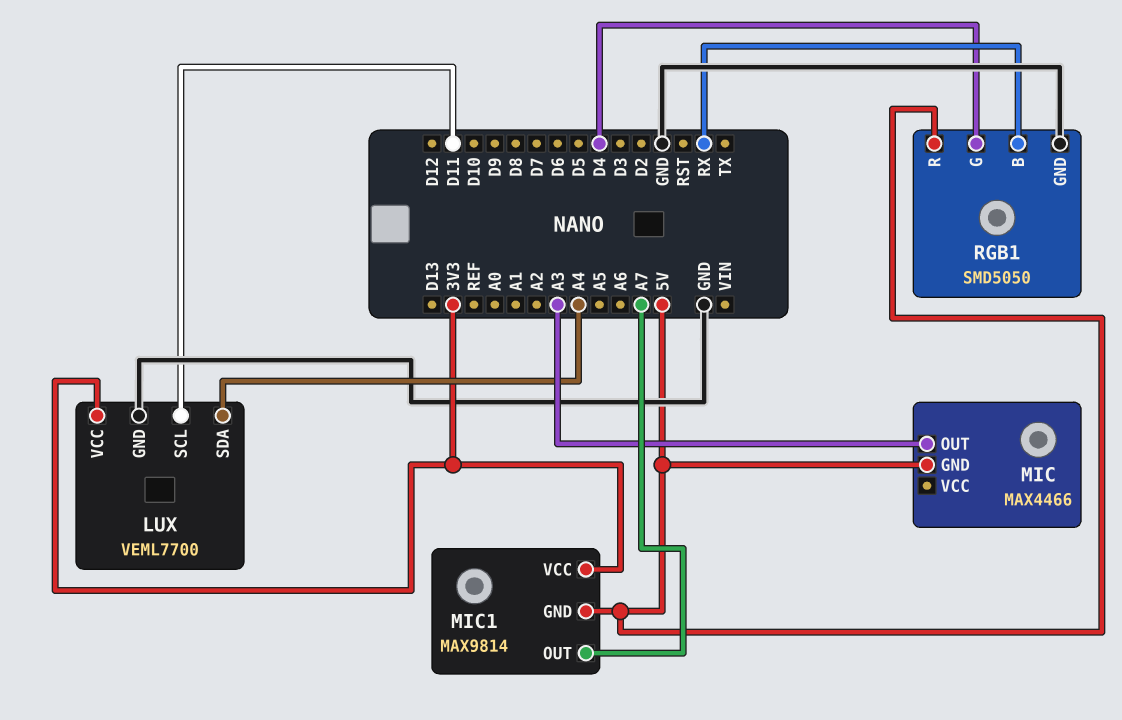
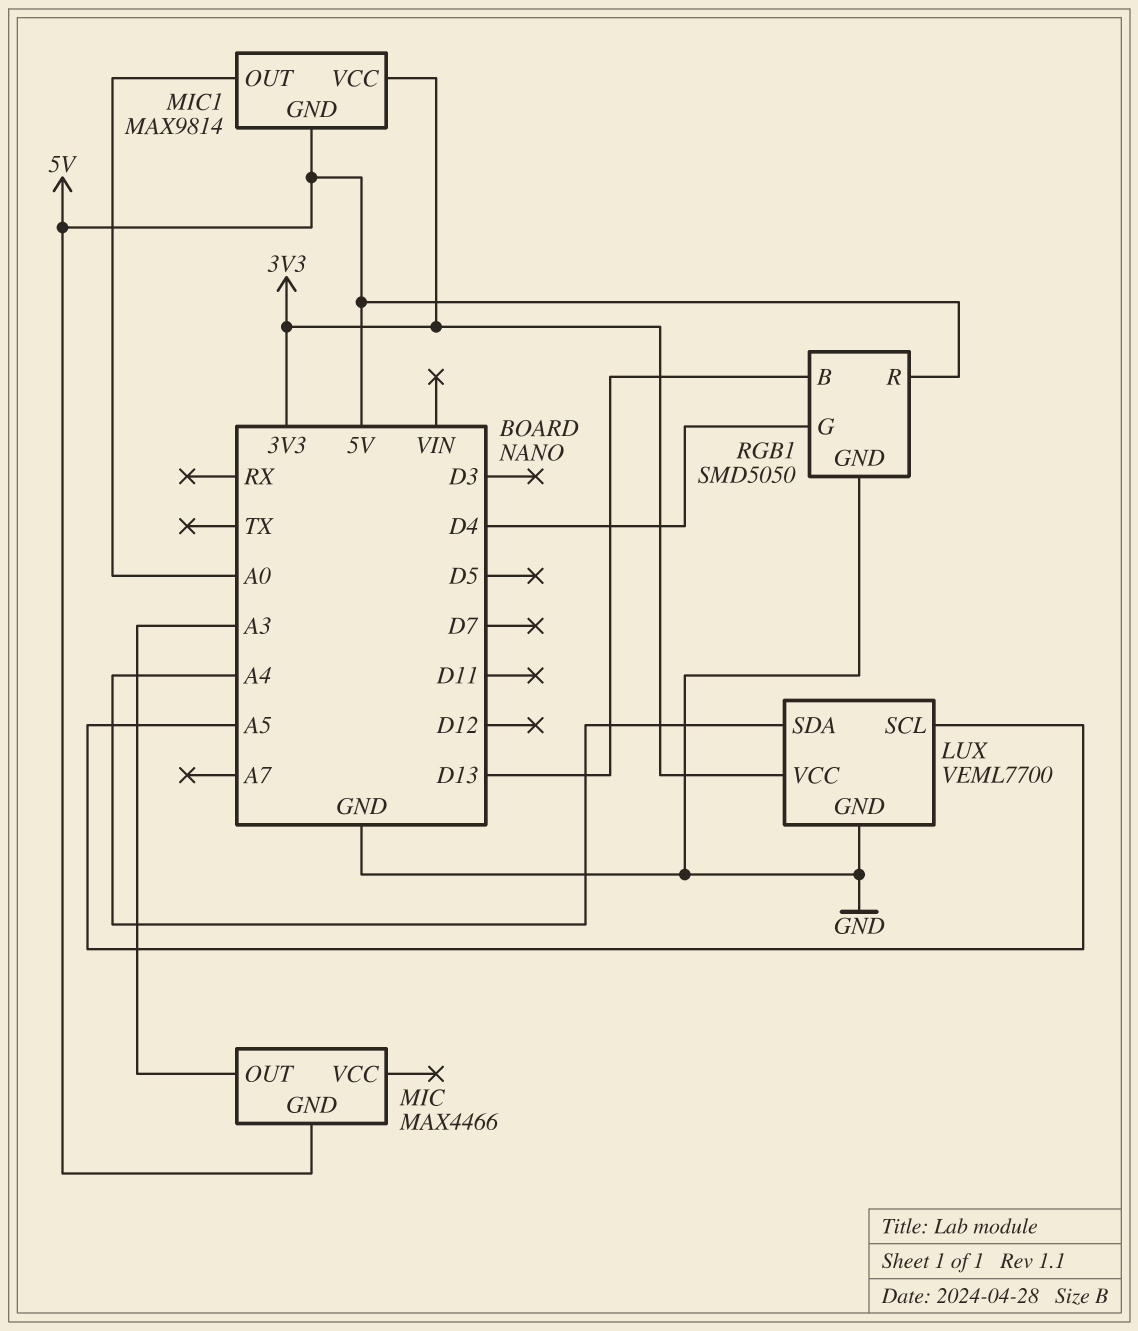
LUX pin SCL: D11 -> A5
MIC1 pin OUT: A7 -> A0
RGB1 pin B: RX -> D13

